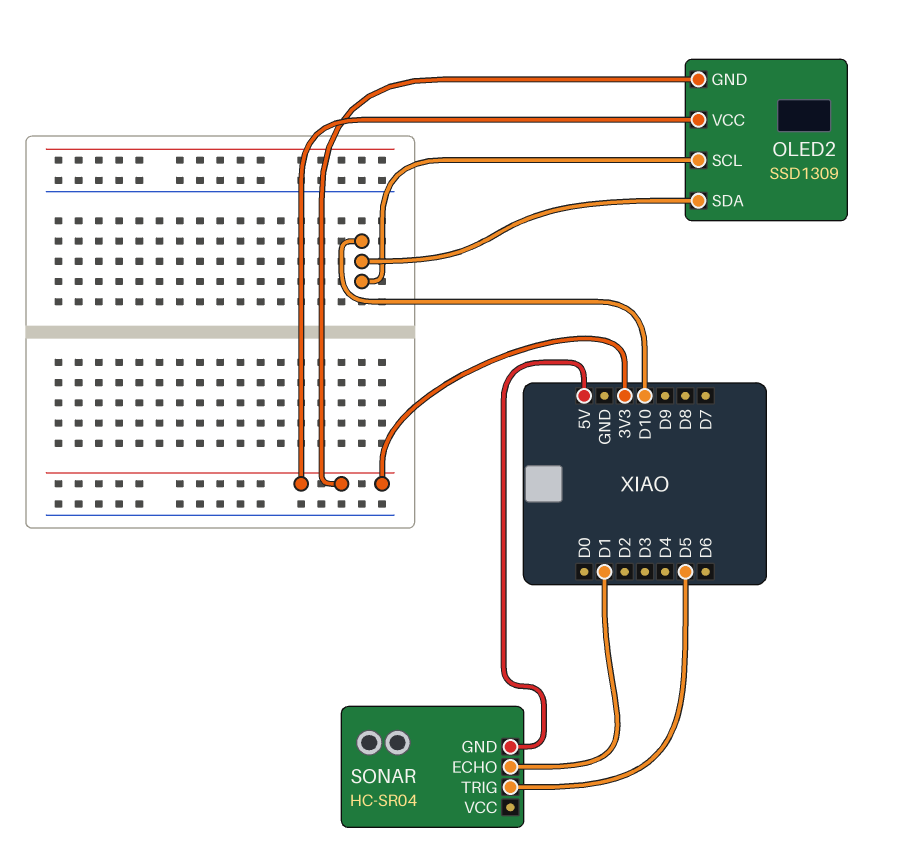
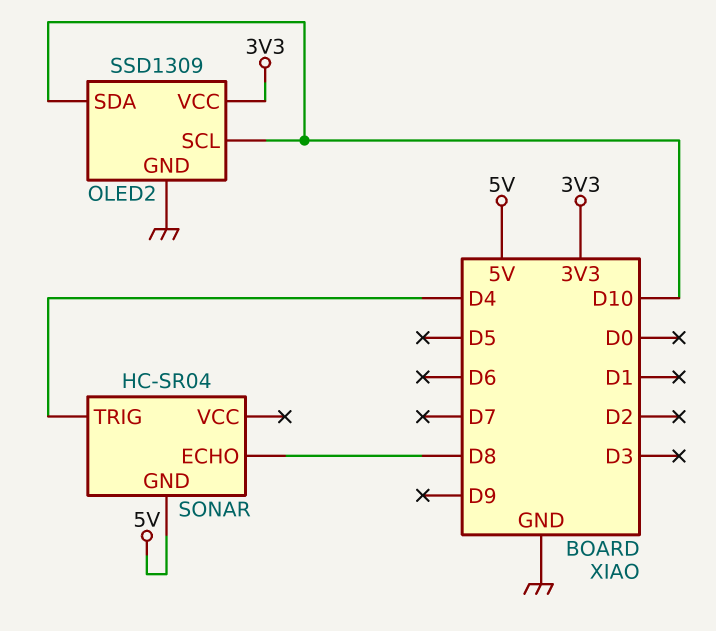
OLED2 pin GND: 3V3 -> GND
SONAR pin ECHO: D1 -> D8
SONAR pin TRIG: D5 -> D4

